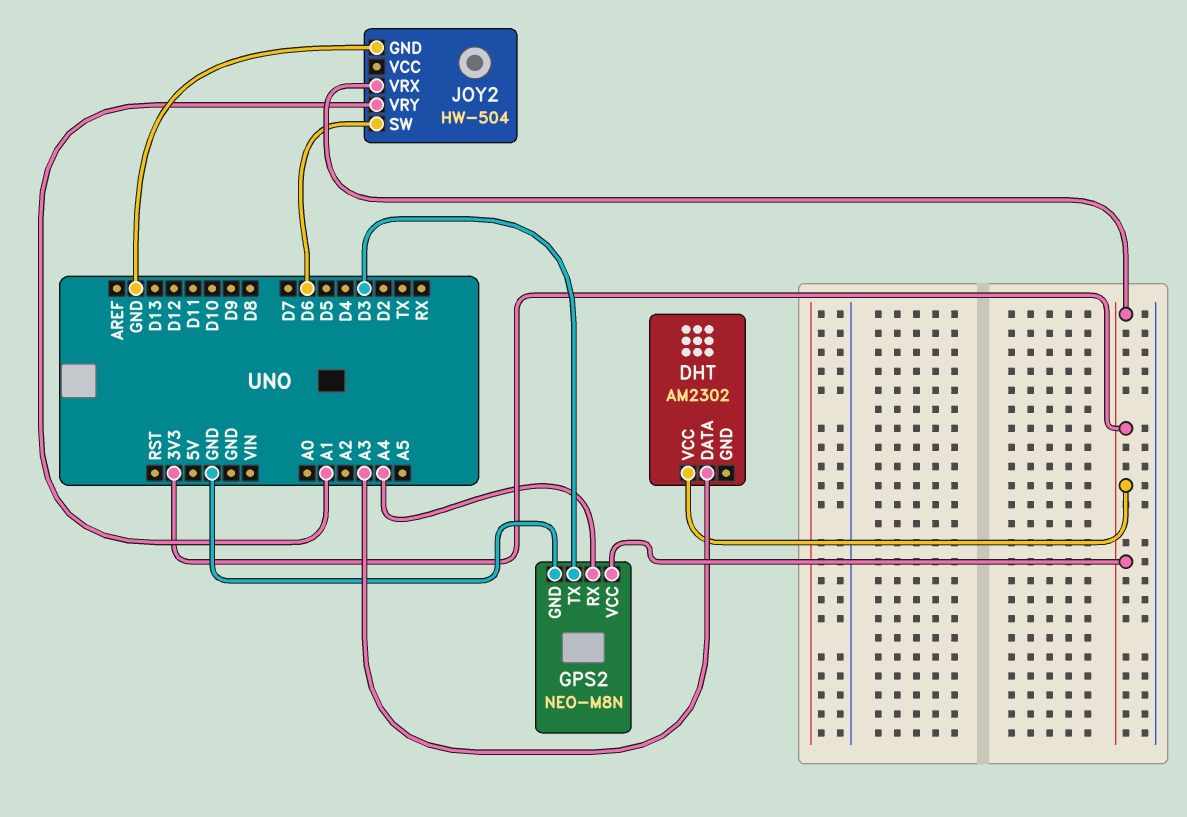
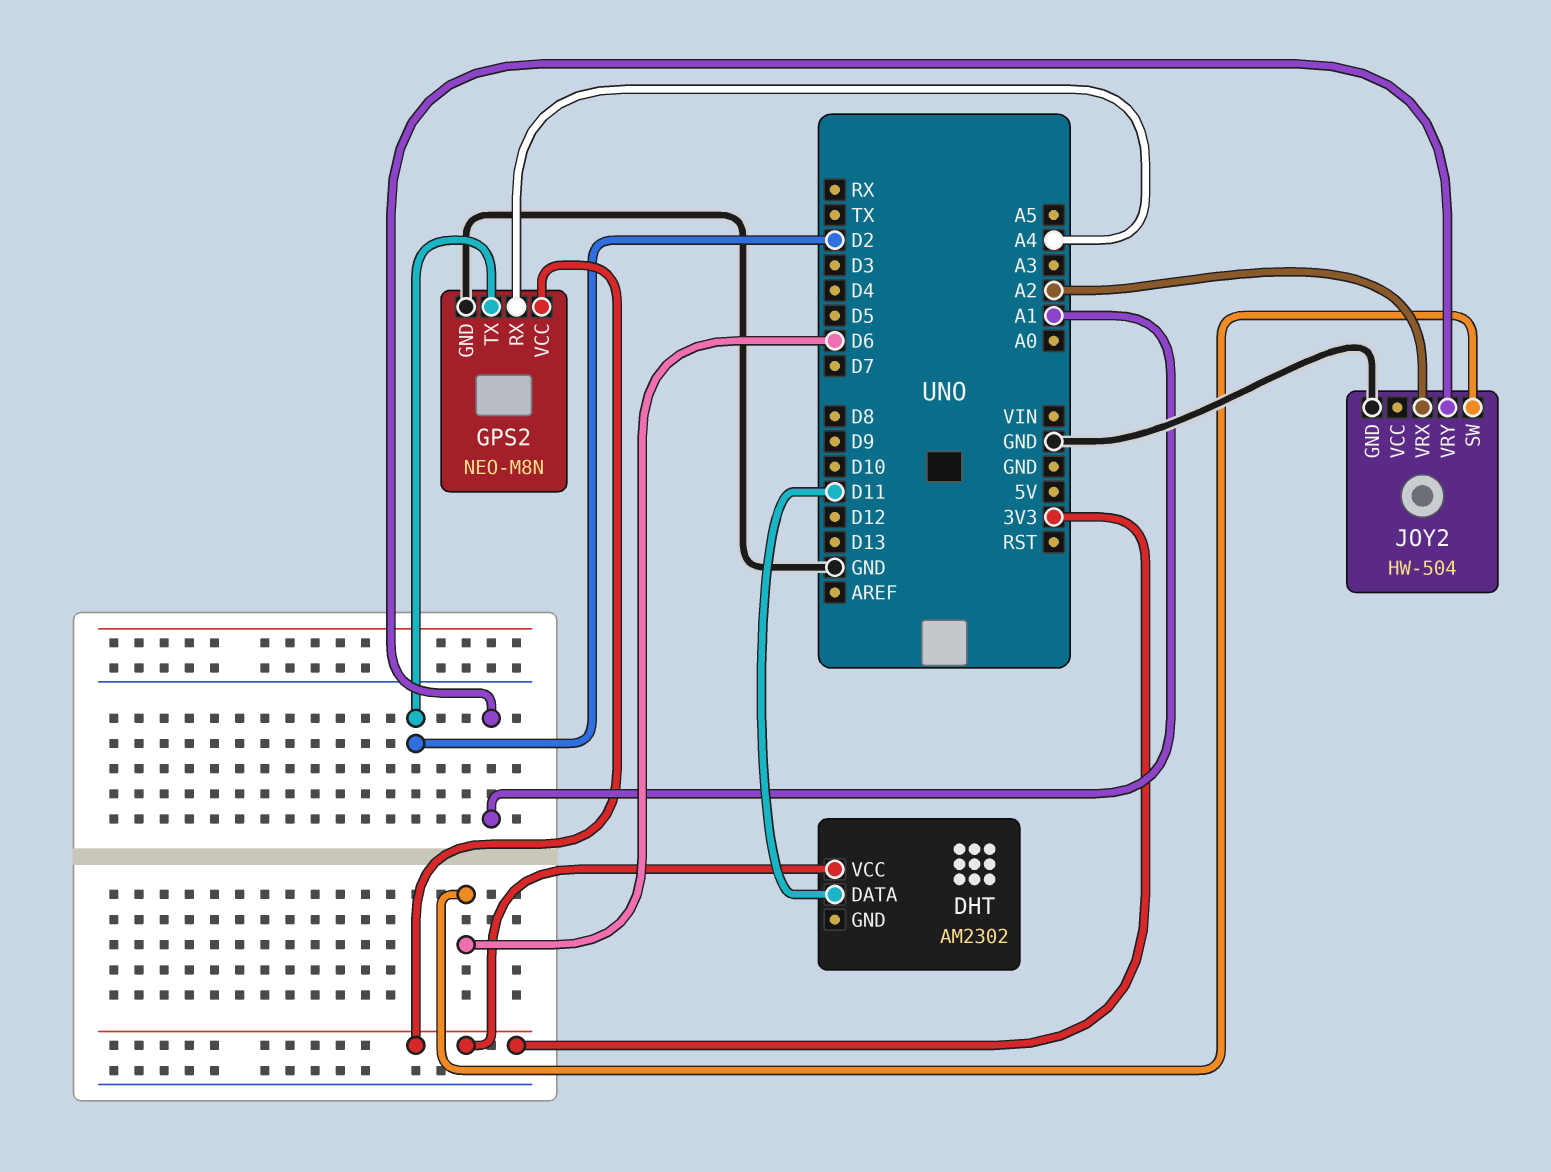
DHT pin DATA: A3 -> D11
GPS2 pin TX: D3 -> D2
JOY2 pin VRX: 3V3 -> A2

